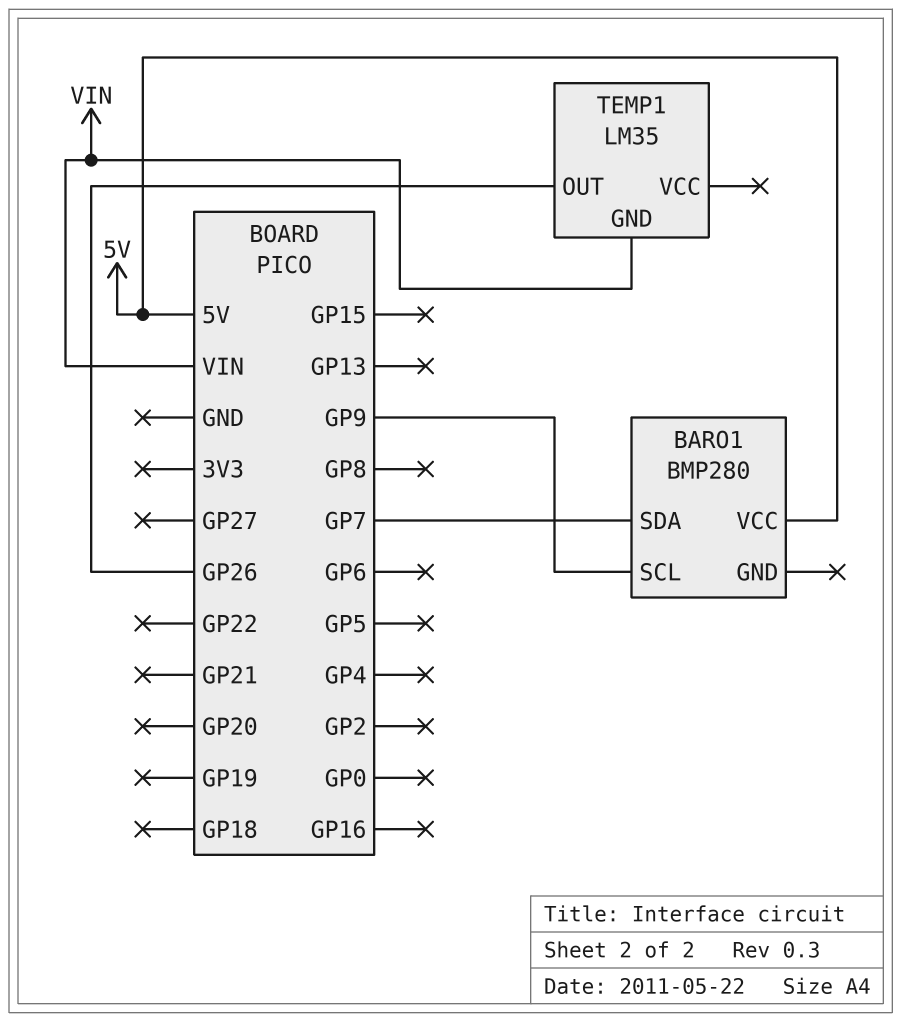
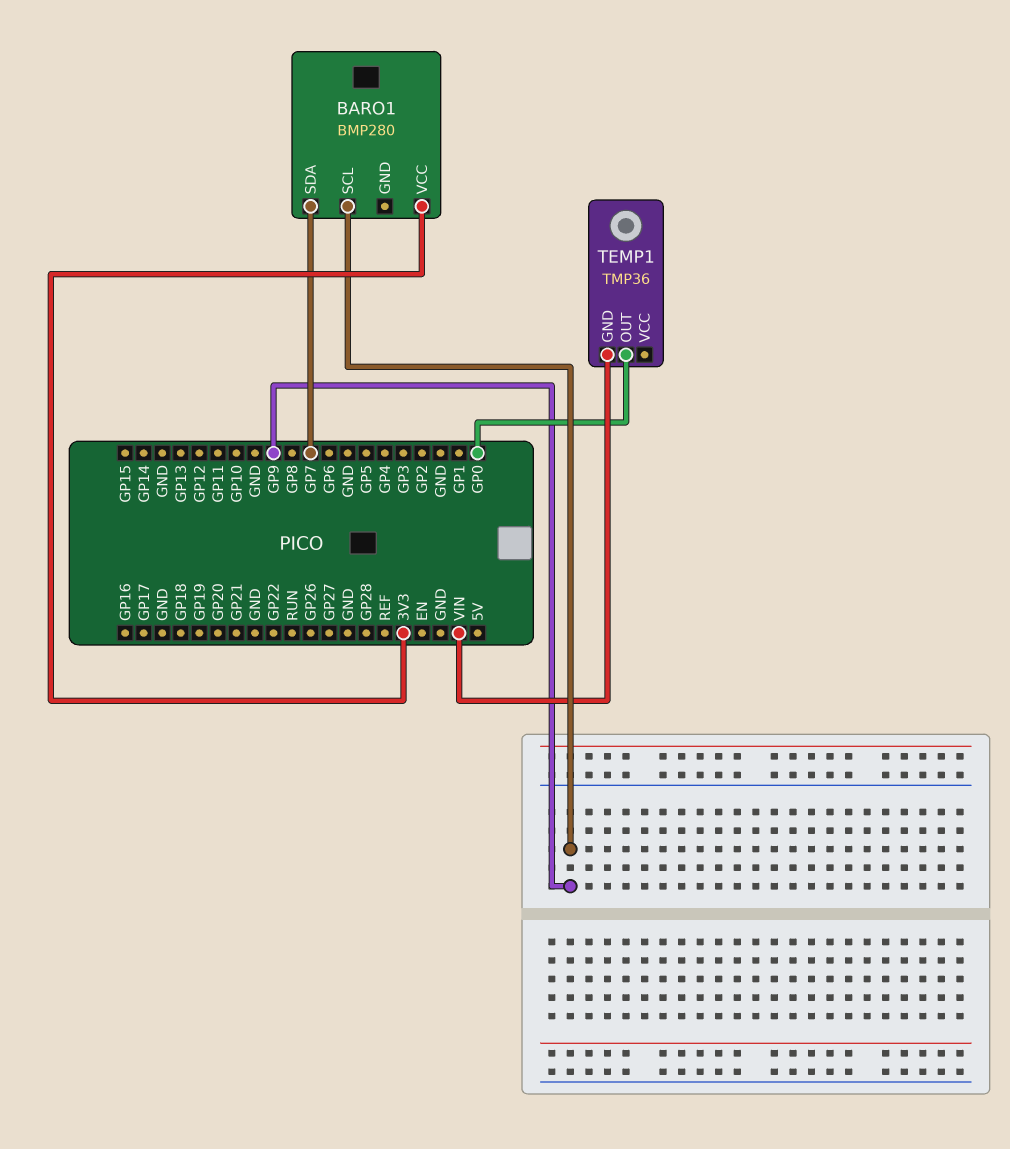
BARO1 pin VCC: 5V -> 3V3
TEMP1: LM35 -> TMP36
TEMP1 pin OUT: GP26 -> GP0

